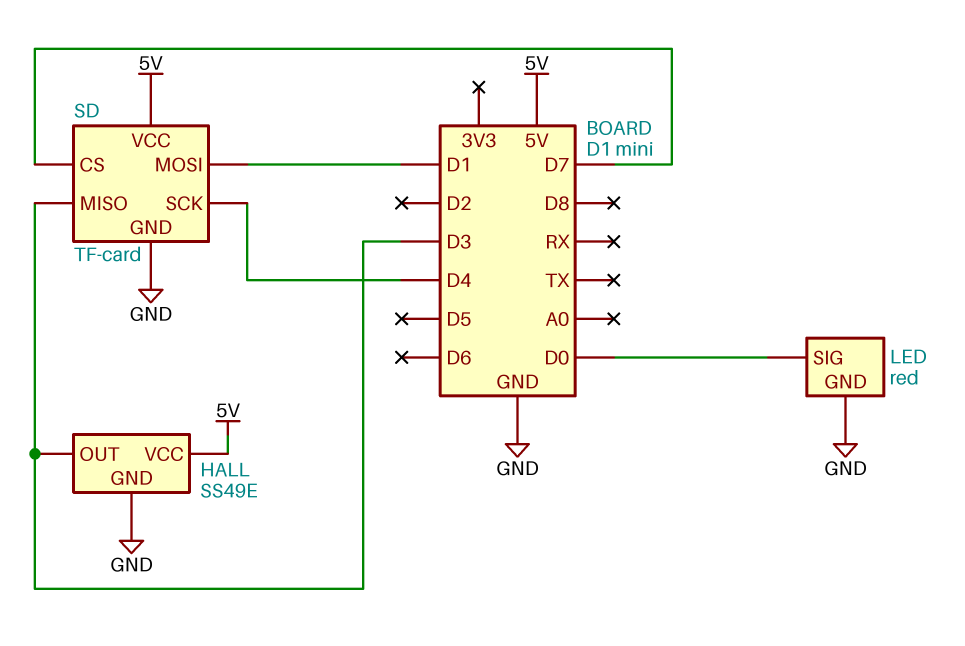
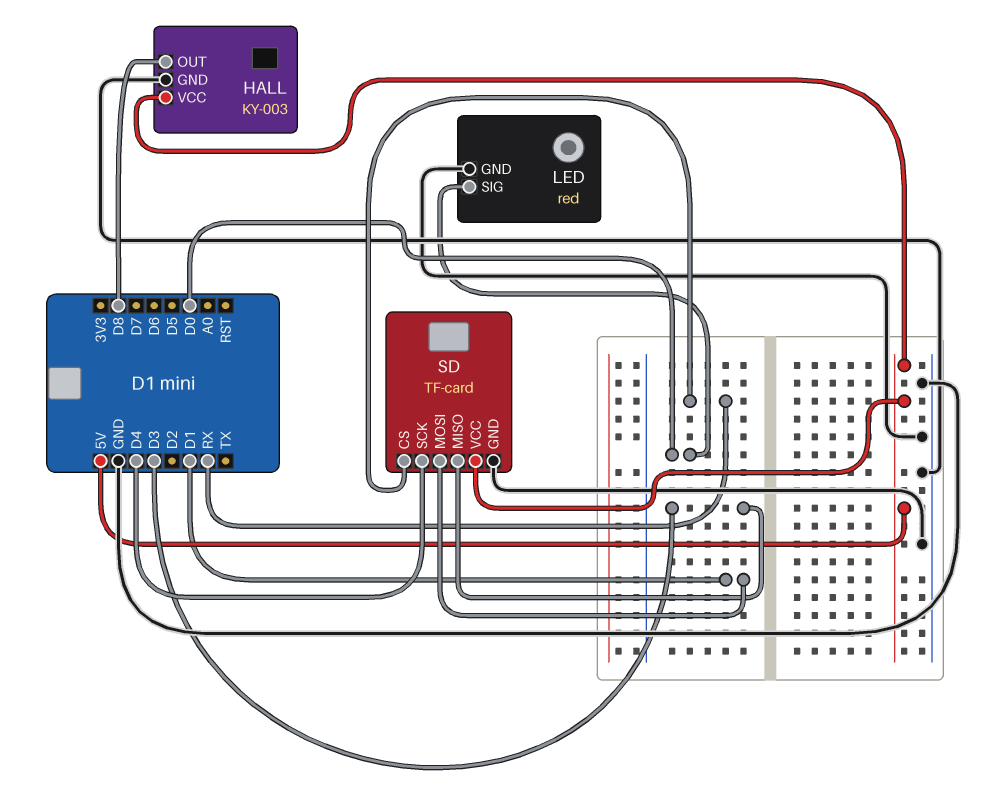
HALL: SS49E -> KY-003
HALL pin OUT: D3 -> D8
SD pin CS: D7 -> RX

